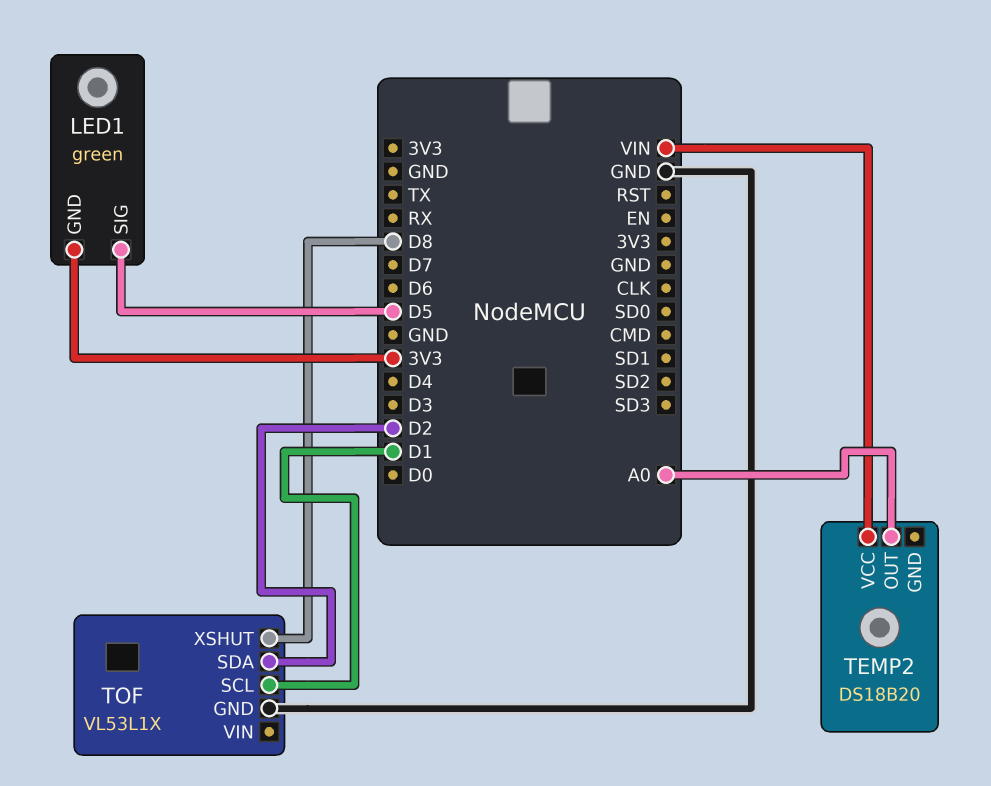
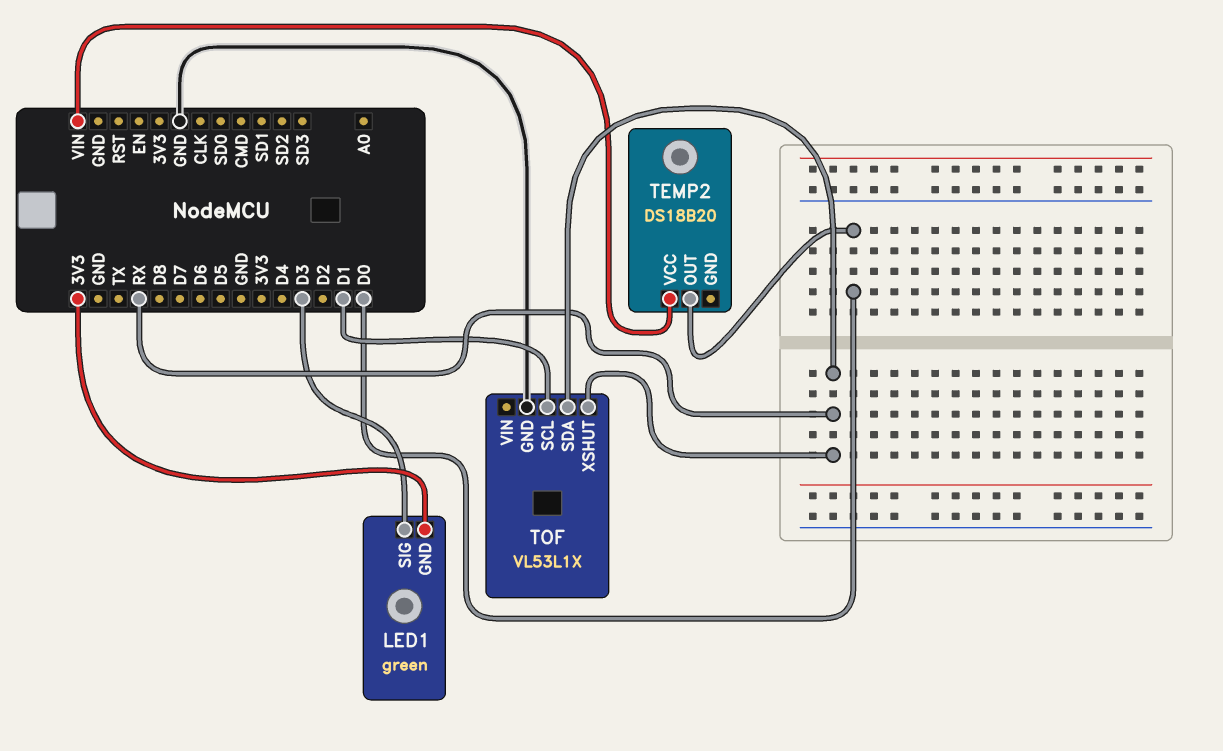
LED1 pin SIG: D5 -> D3
TEMP2 pin OUT: A0 -> D0
TOF pin SDA: D2 -> RX
TOF pin XSHUT: D8 -> RX

